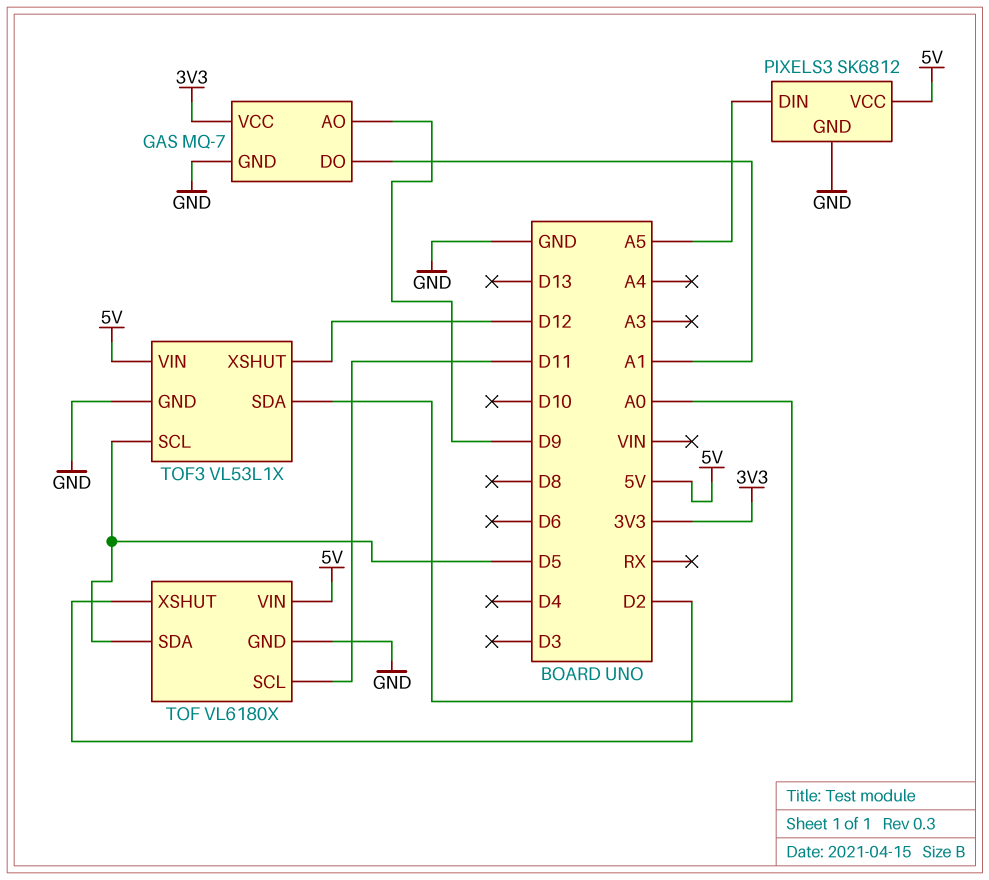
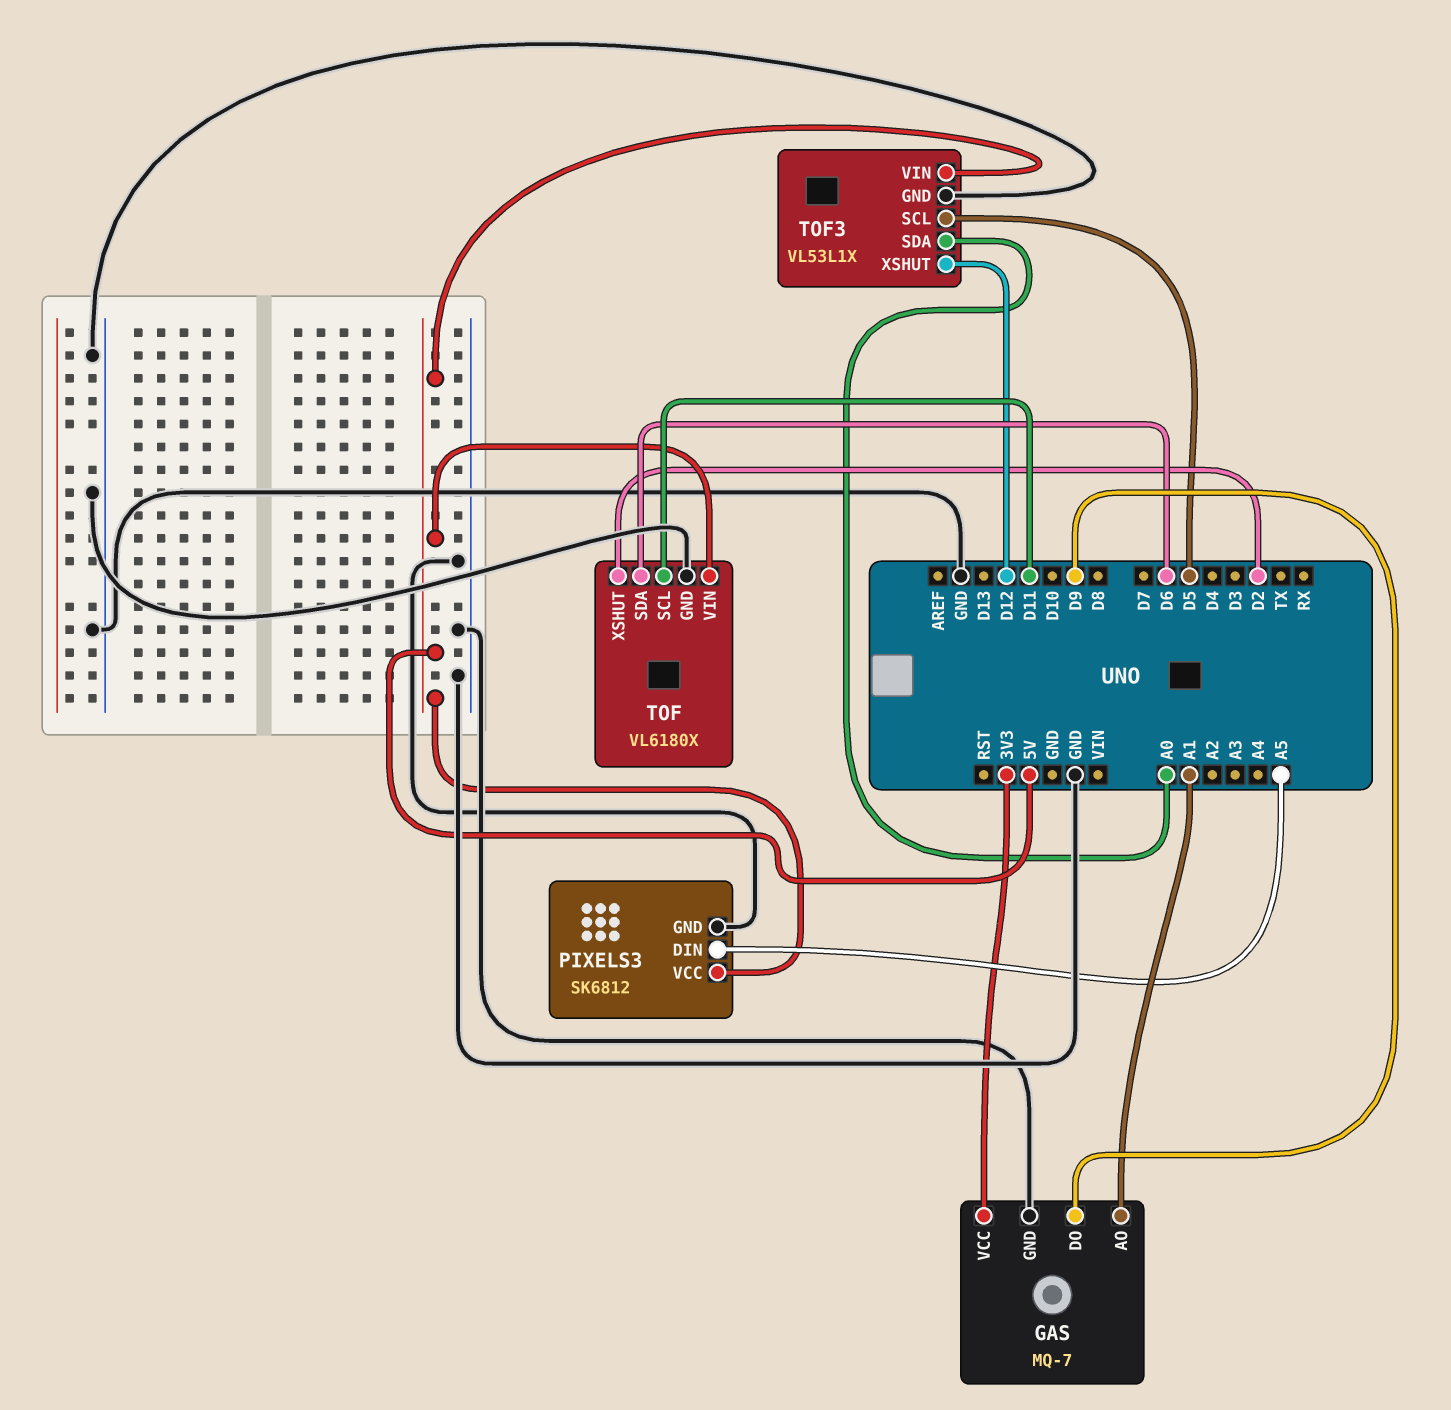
GAS pin AO: D9 -> A1
GAS pin DO: A1 -> D9
TOF pin SDA: D5 -> D6

